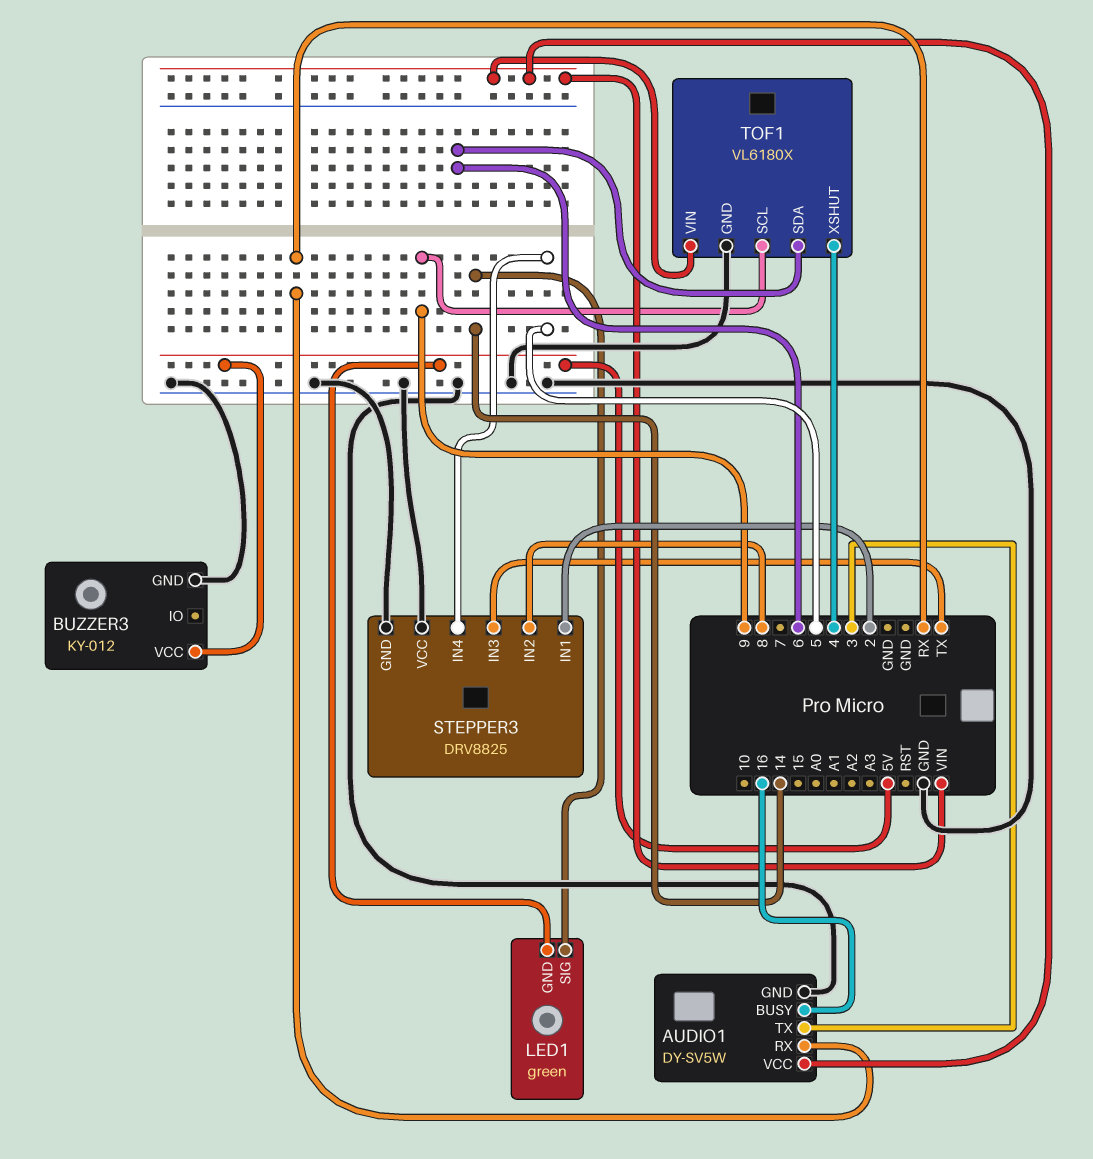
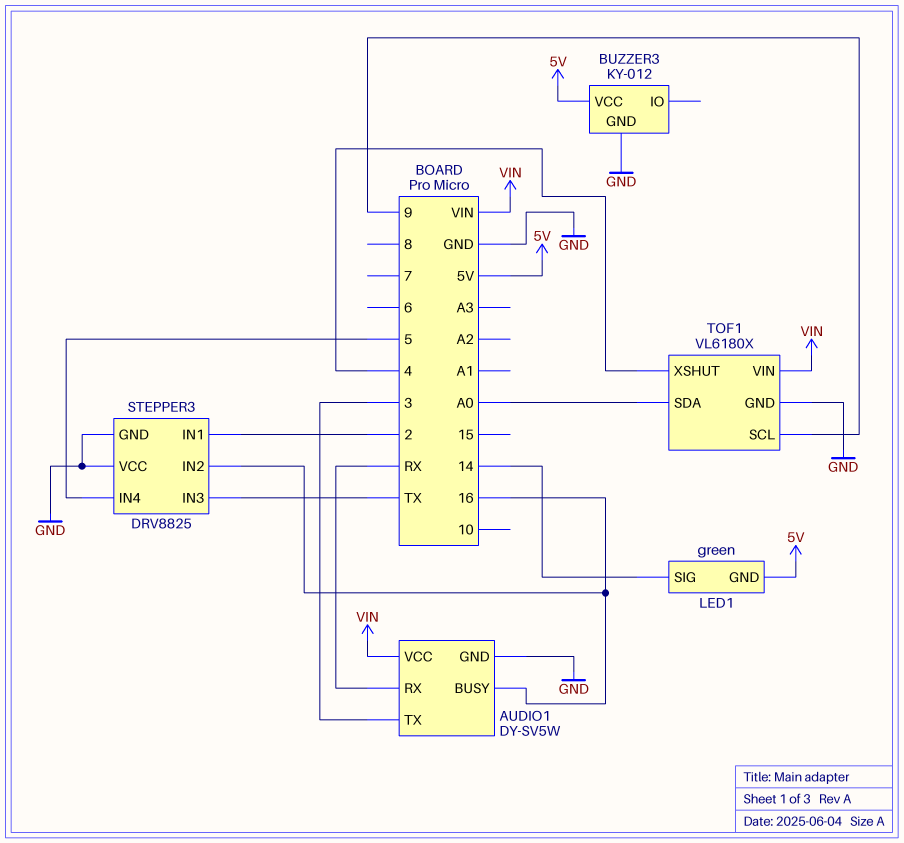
STEPPER3 pin IN2: 8 -> 16
TOF1 pin SDA: 6 -> A0

